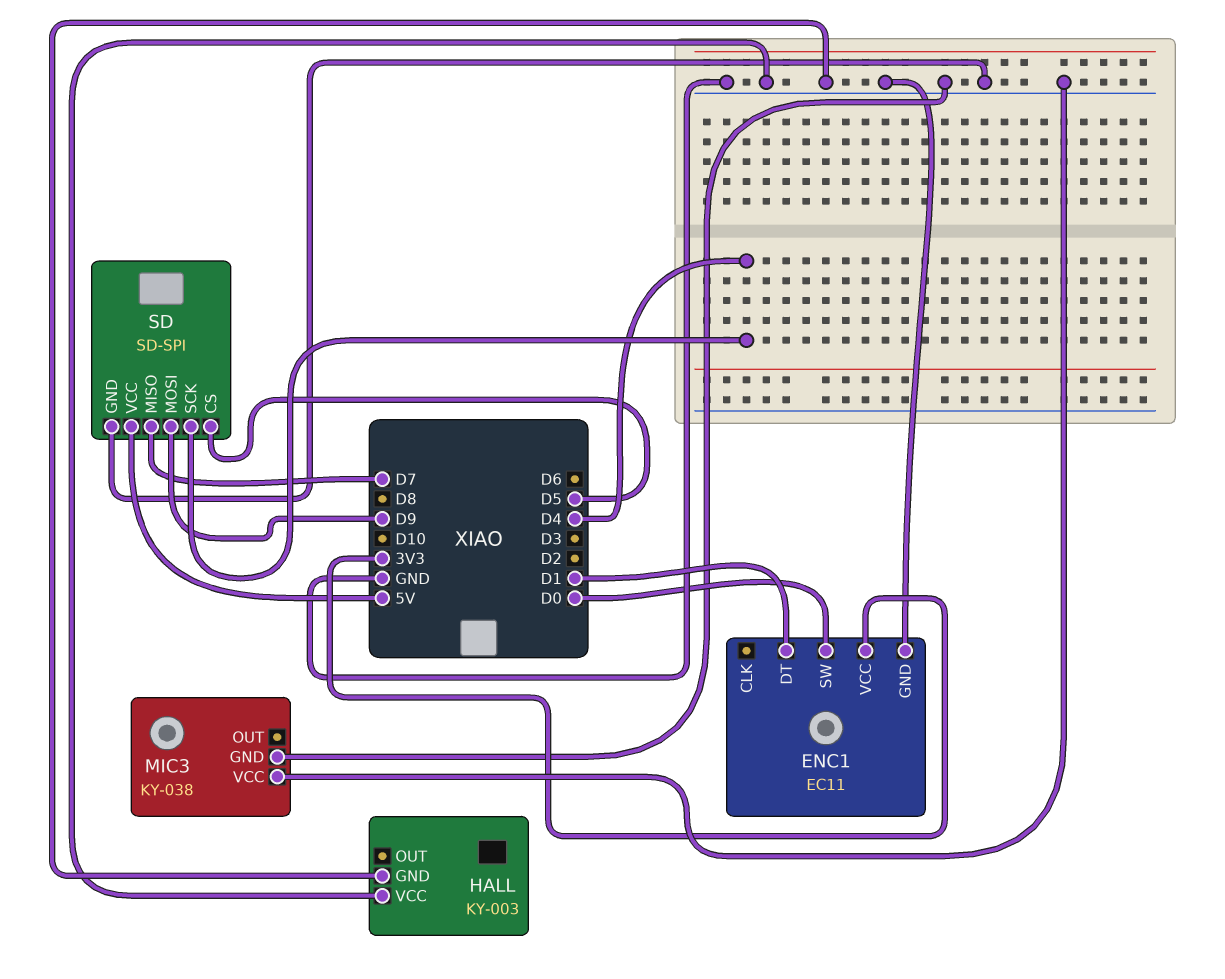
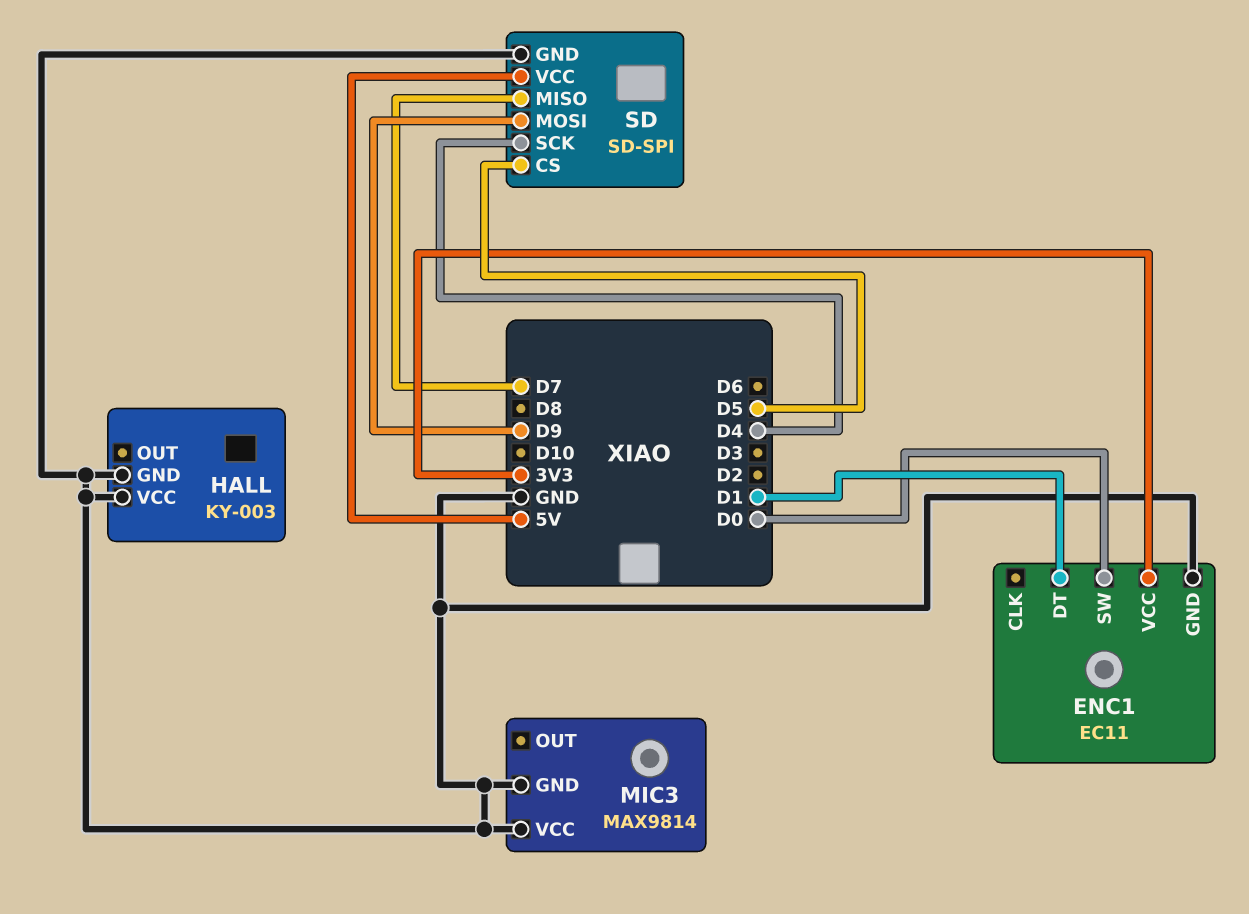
MIC3: KY-038 -> MAX9814

